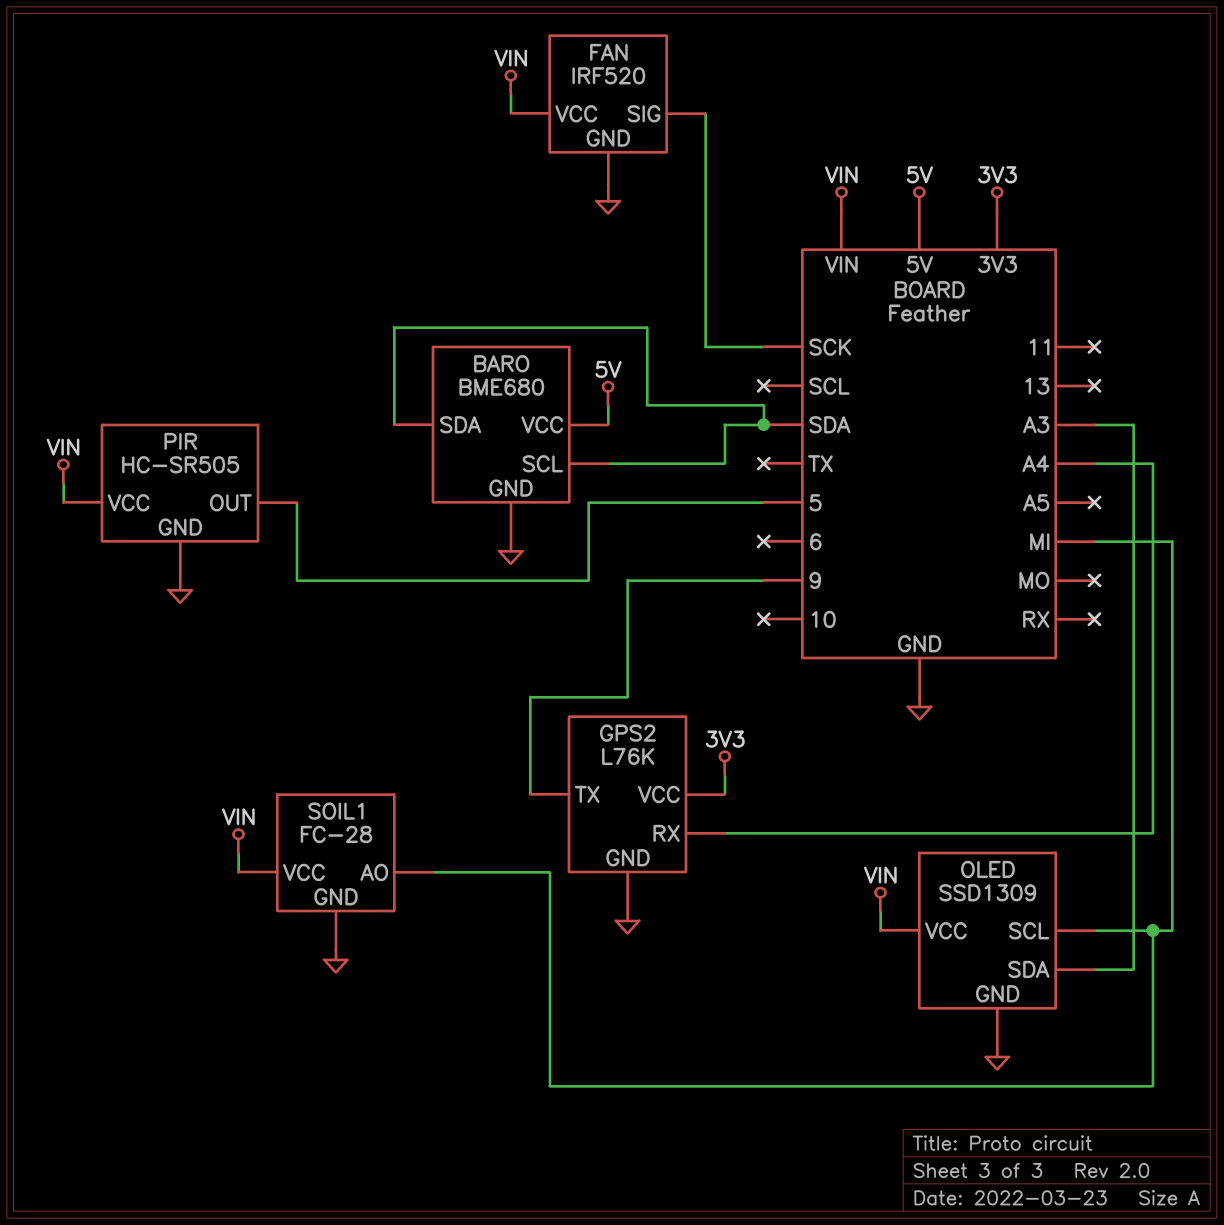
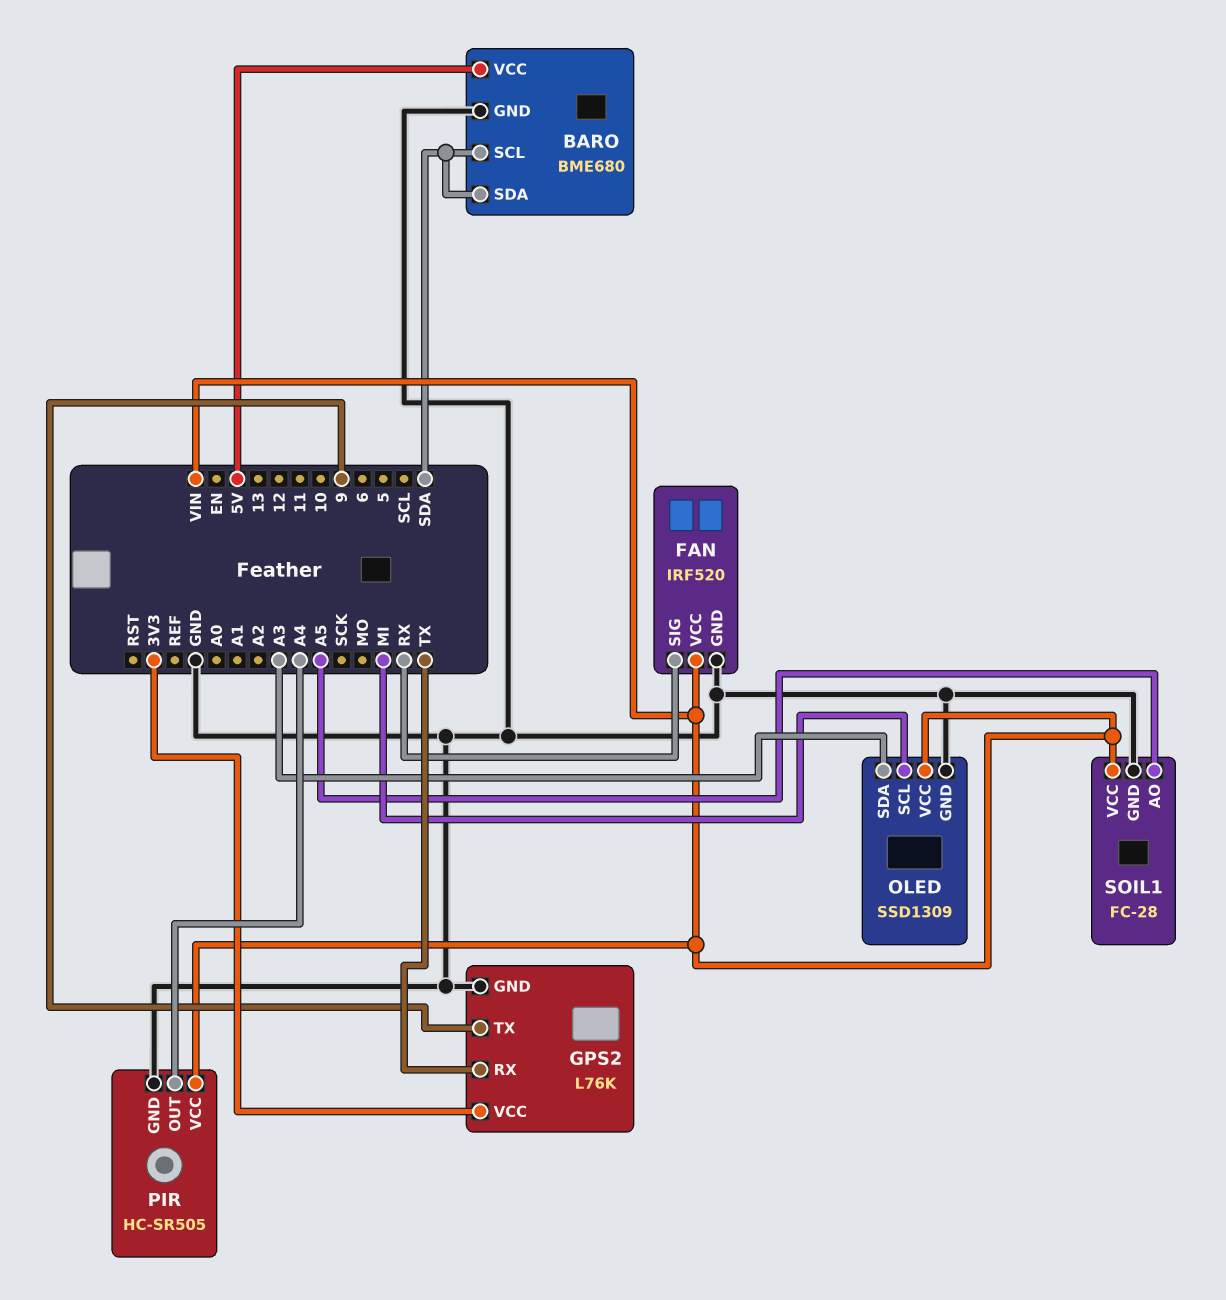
FAN pin SIG: SCK -> RX
GPS2 pin RX: A4 -> TX
PIR pin OUT: 5 -> A4
SOIL1 pin AO: MI -> A5

